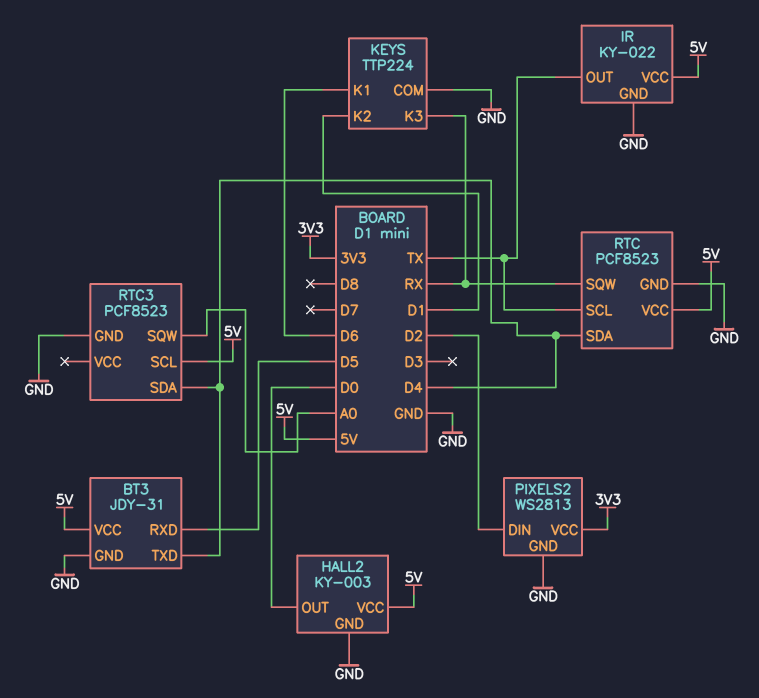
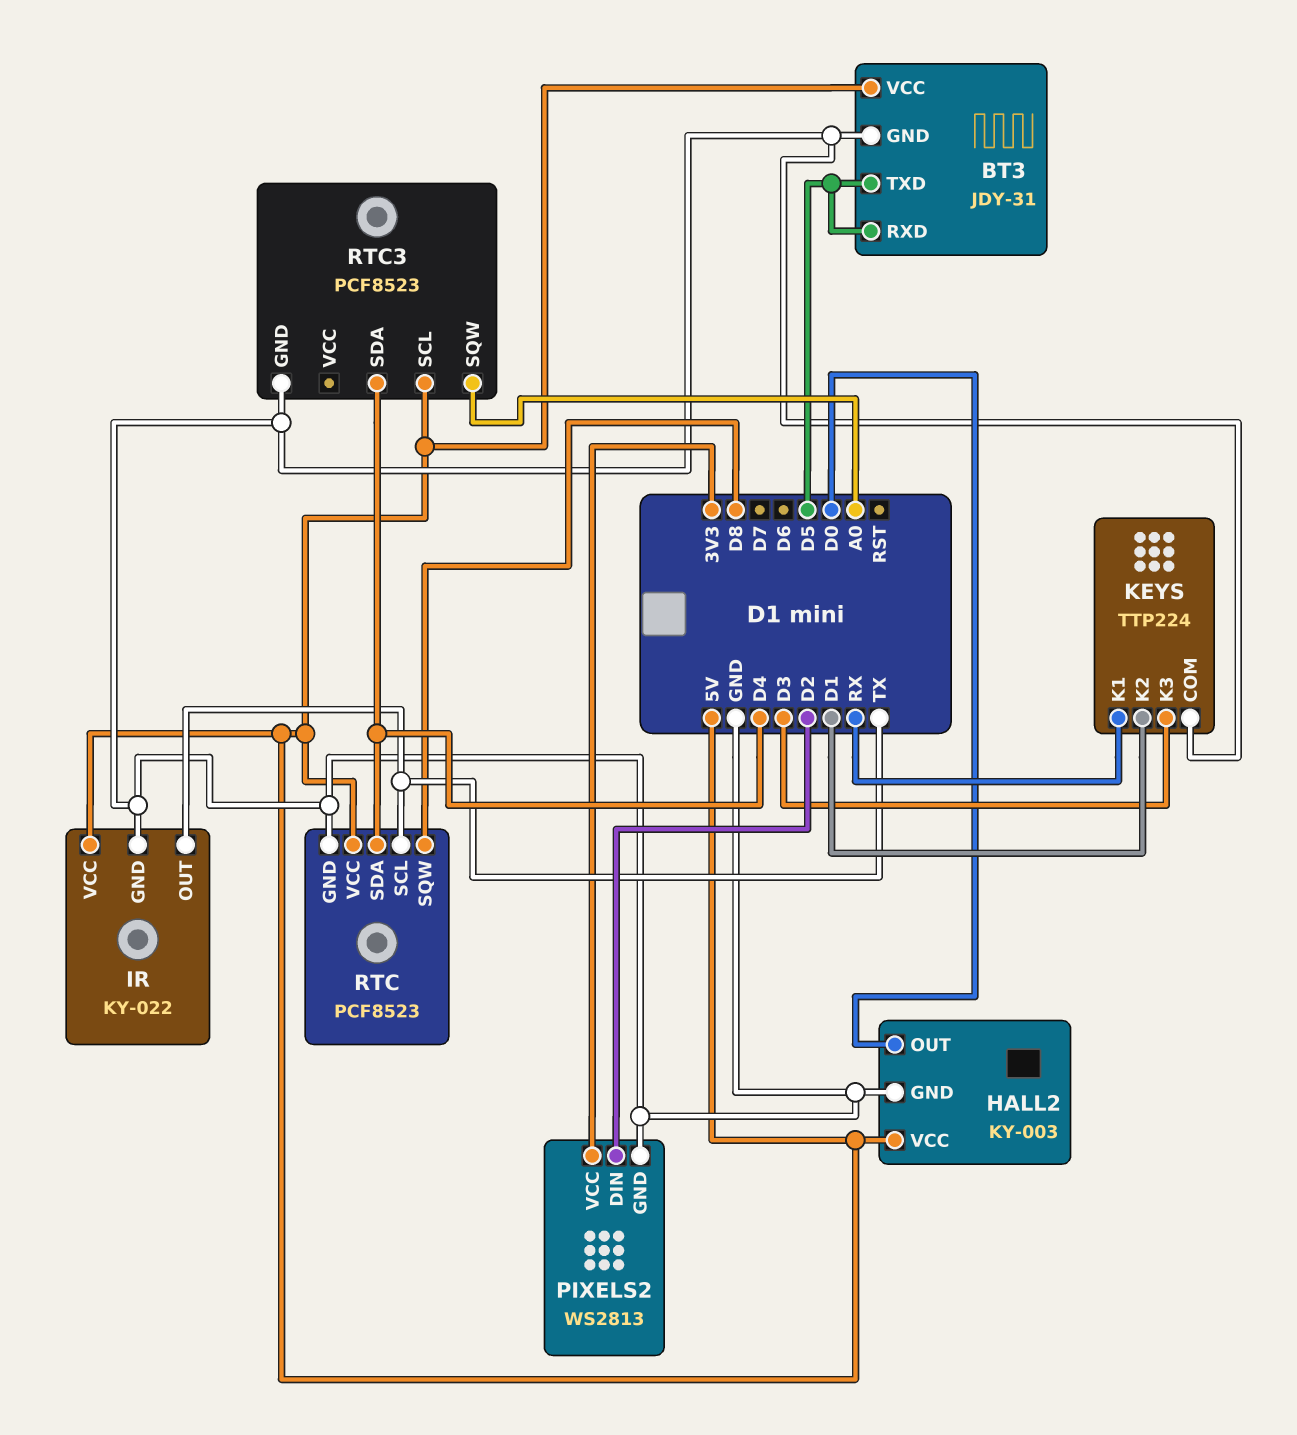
BT3 pin TXD: D4 -> D5
KEYS pin K1: D6 -> RX
KEYS pin K3: RX -> D3
RTC pin SQW: RX -> D8

